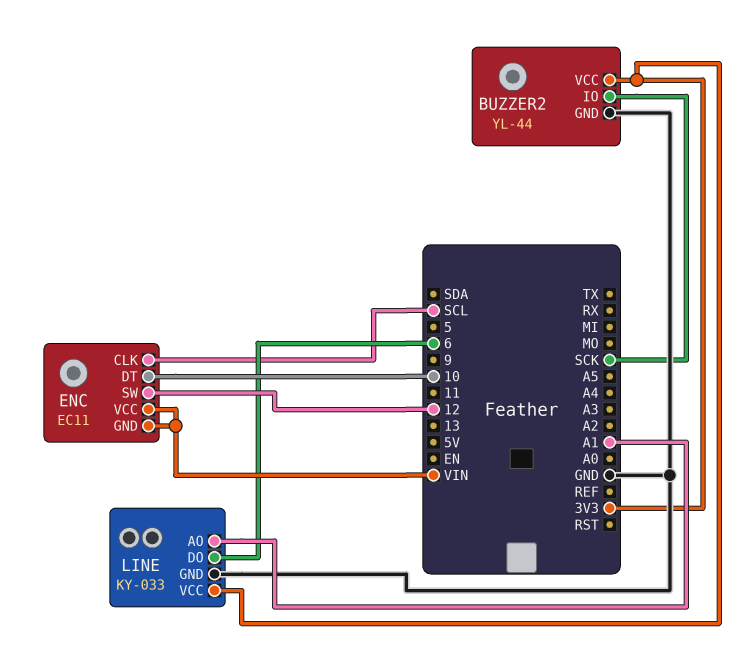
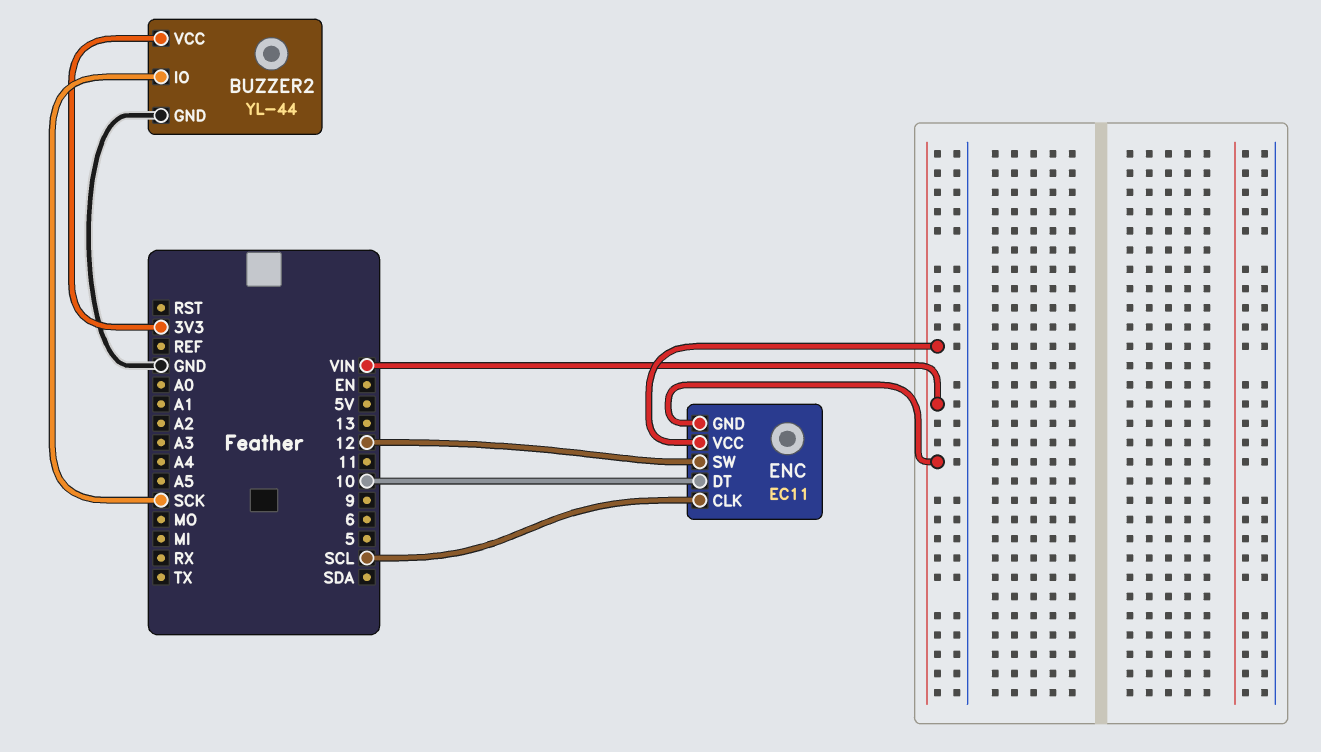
LINE: KY-033 -> none
LINE pin AO: A1 -> none
LINE pin DO: 6 -> none
LINE pin GND: GND -> none
LINE pin VCC: 3V3 -> none

